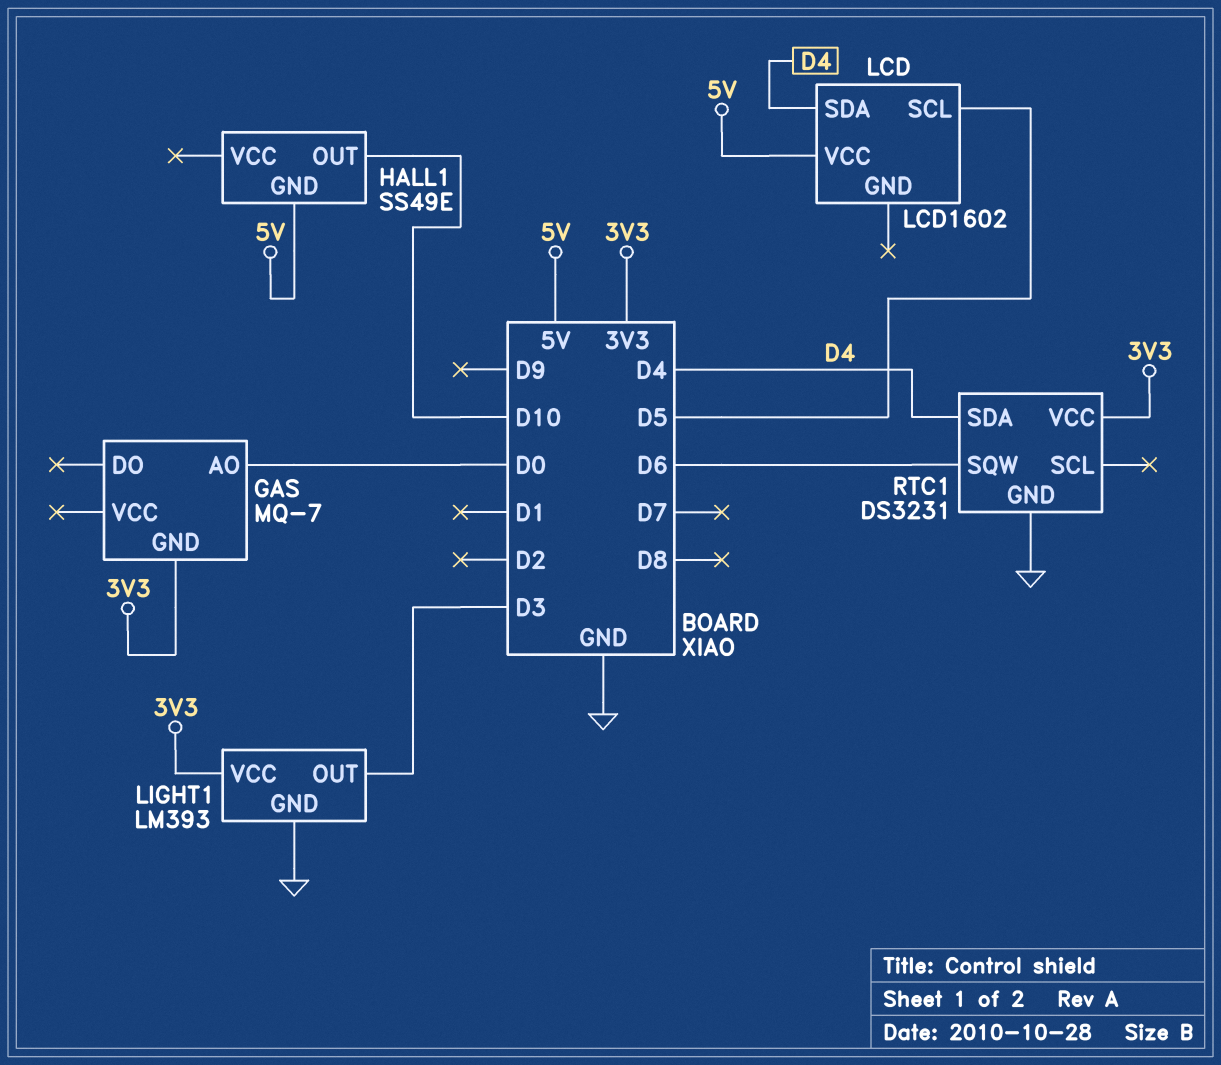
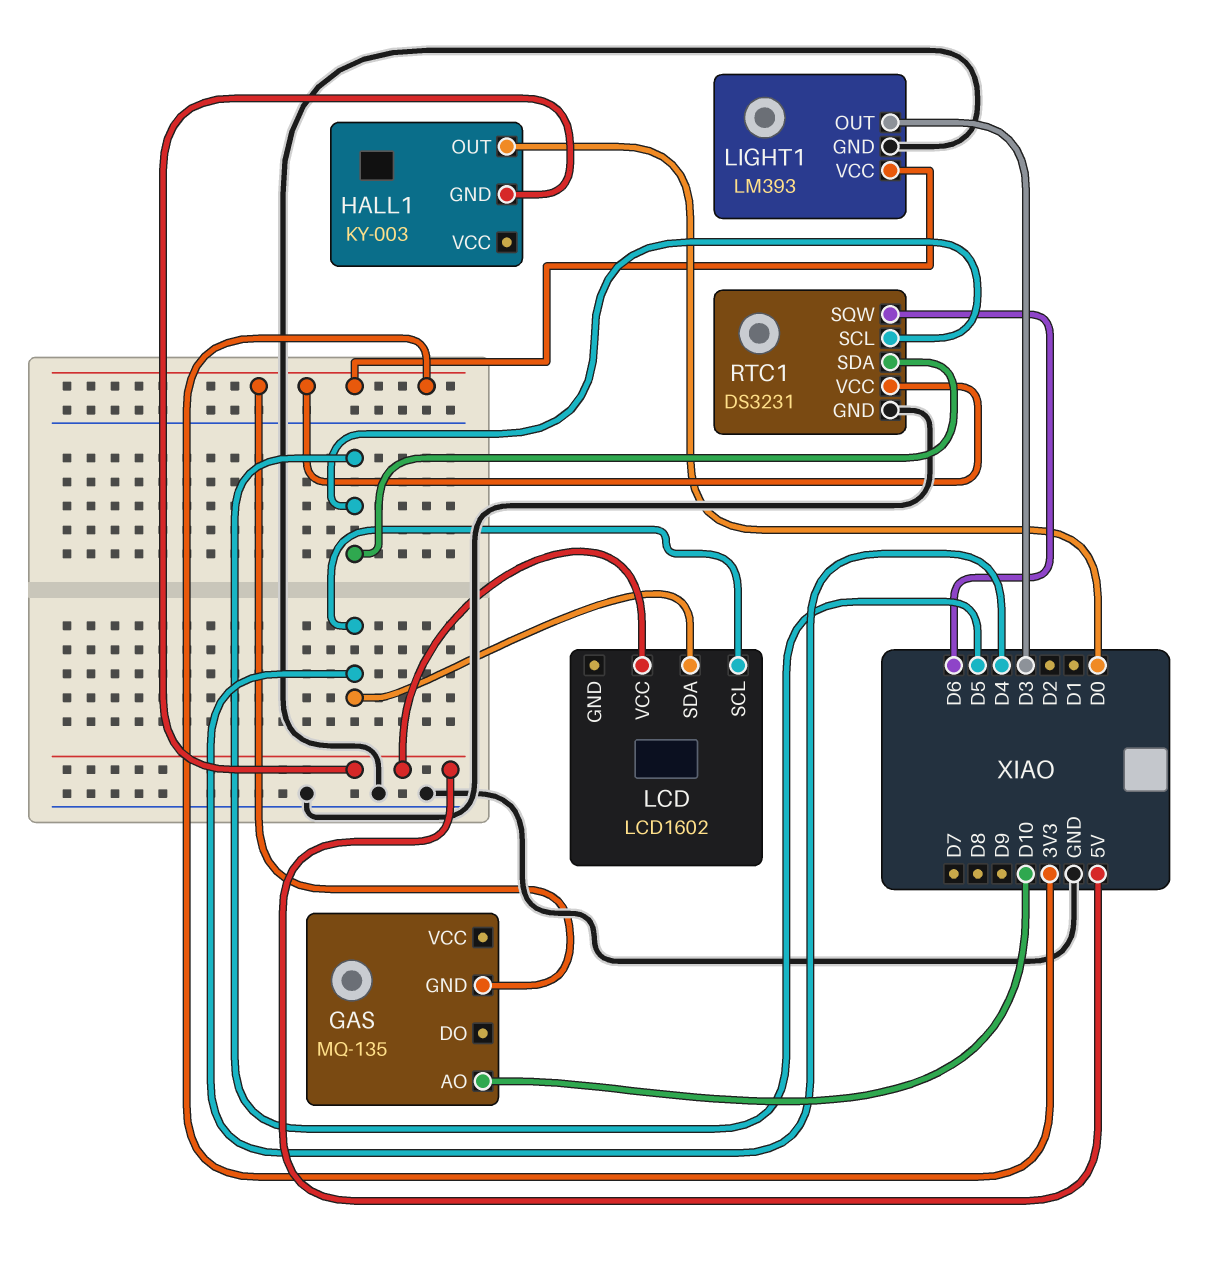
GAS: MQ-7 -> MQ-135
GAS pin AO: D0 -> D10
HALL1: SS49E -> KY-003
HALL1 pin OUT: D10 -> D0
LCD pin SCL: D5 -> D4
RTC1 pin SCL: none -> D5
RTC1 pin SDA: D4 -> D5

